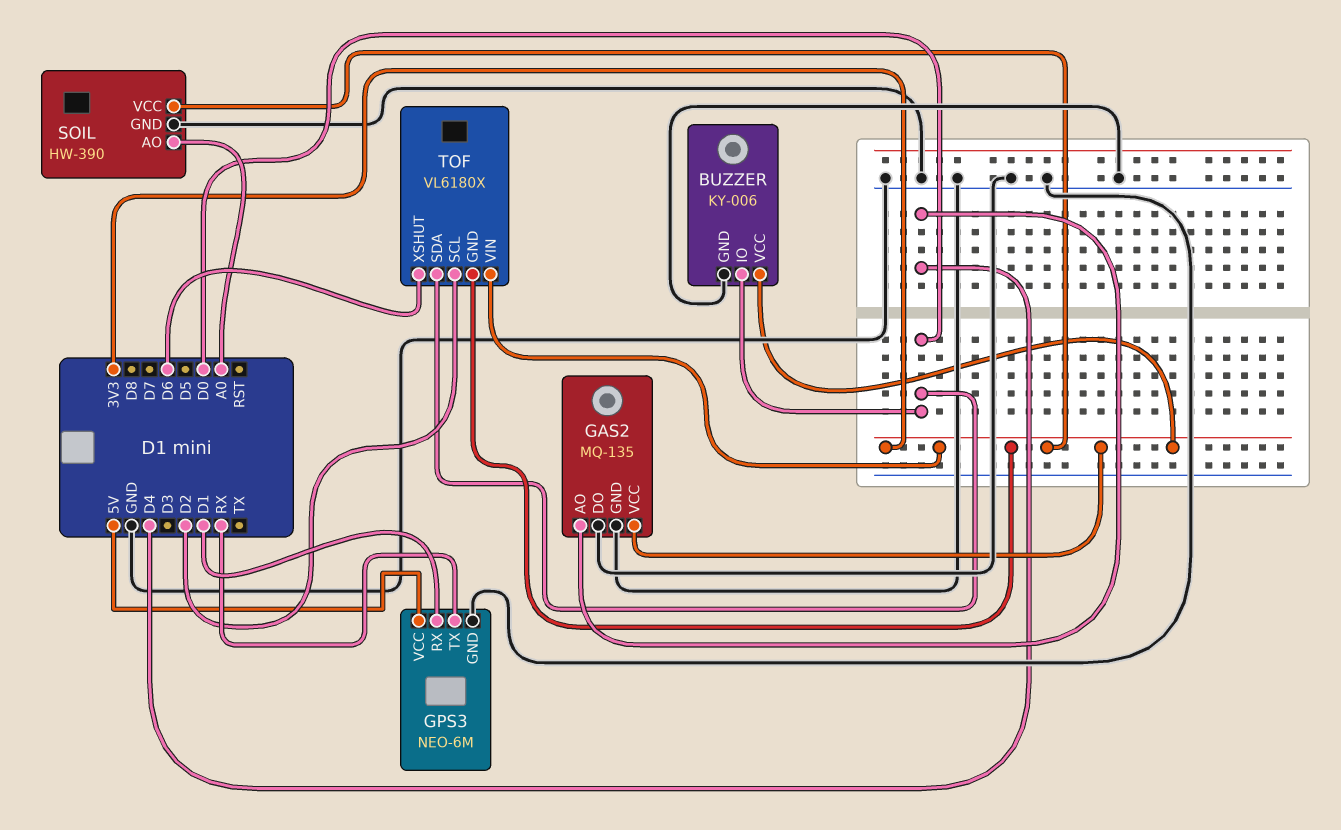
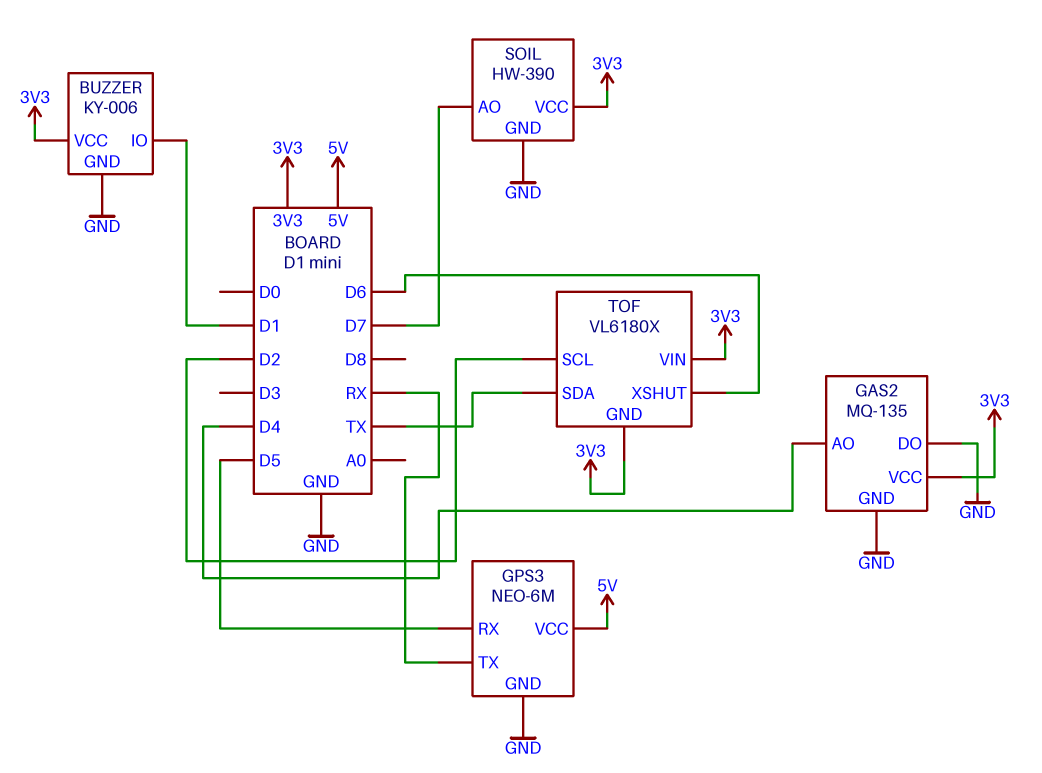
BUZZER pin IO: D0 -> D1
GPS3 pin RX: D1 -> D5
SOIL pin AO: A0 -> D7
TOF pin SDA: D0 -> TX

